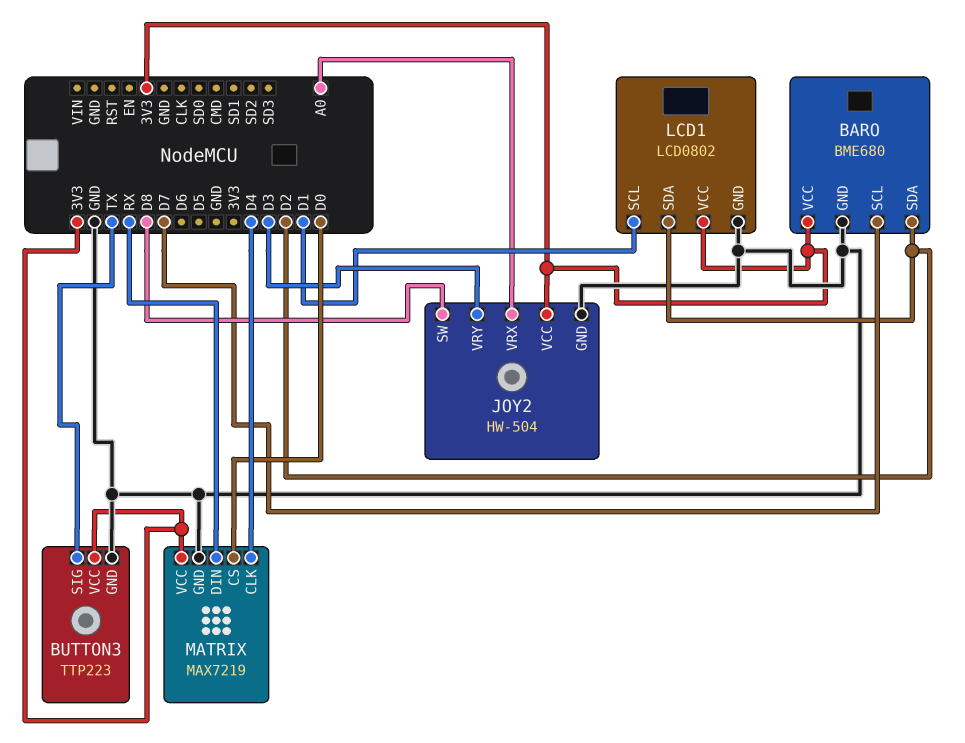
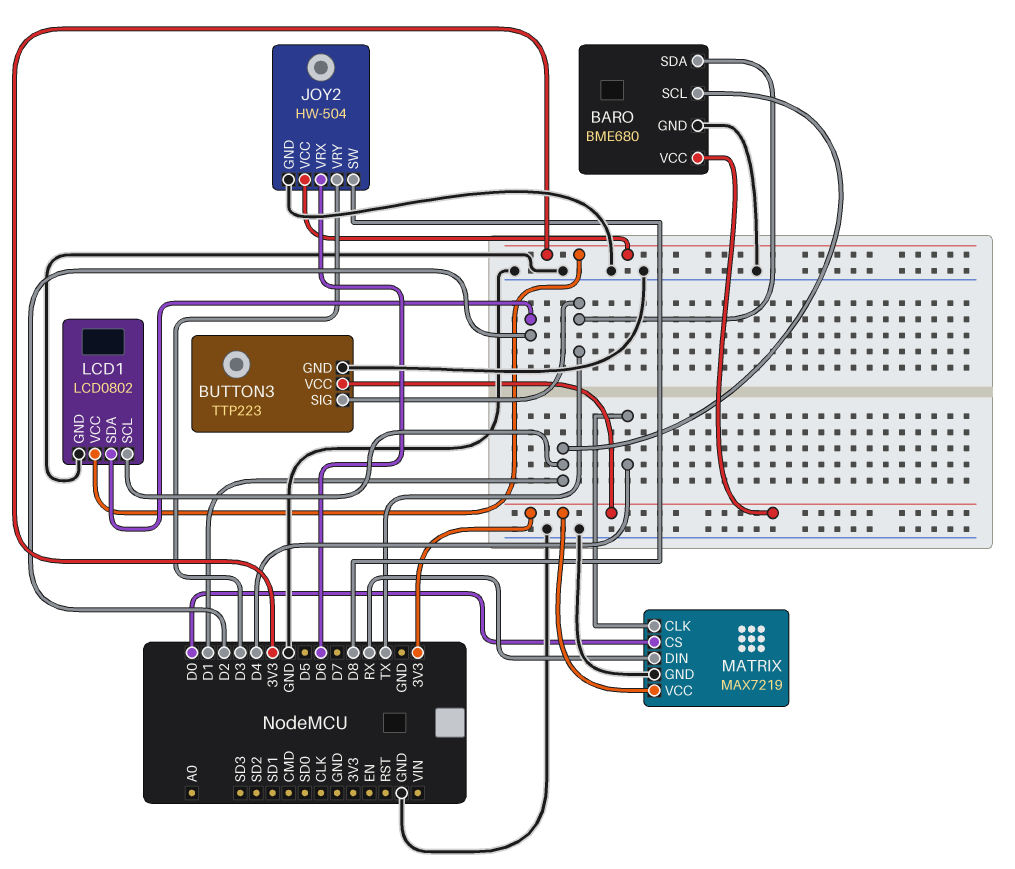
BARO pin SCL: D7 -> D1
BARO pin SDA: D2 -> TX
JOY2 pin VRX: A0 -> D6

